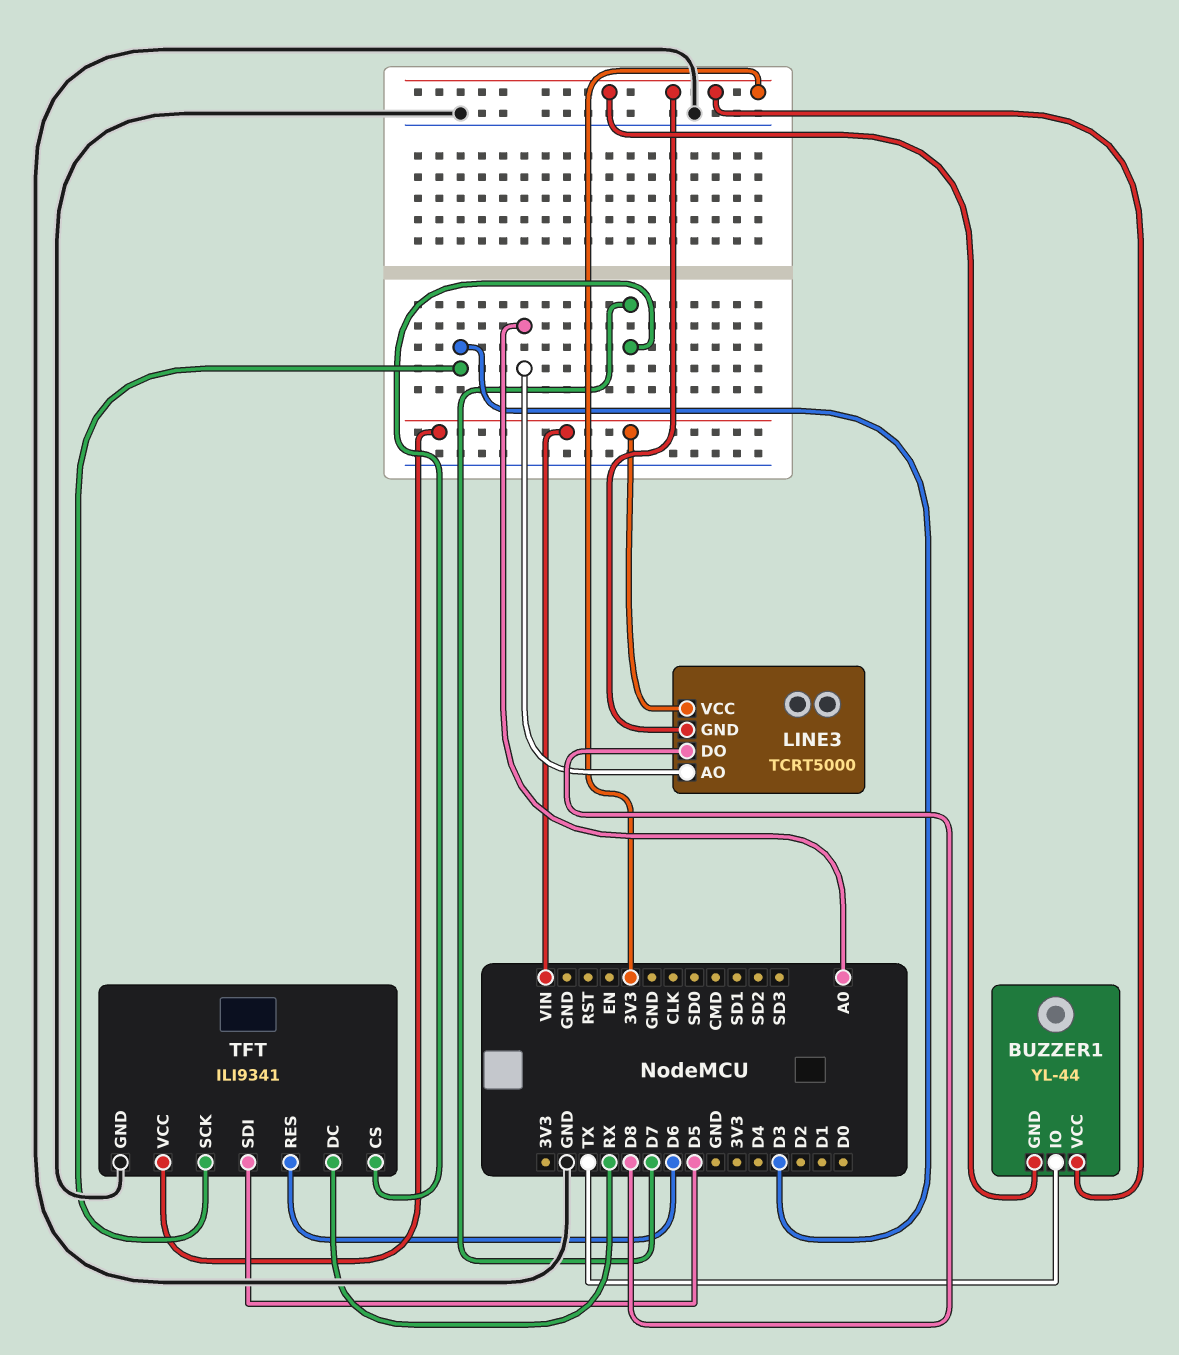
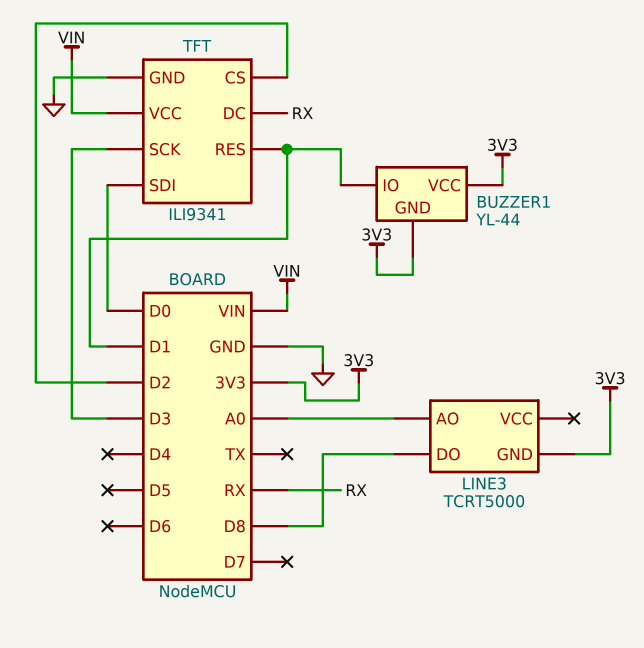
BUZZER1 pin IO: TX -> D1
LINE3 pin VCC: VIN -> none
TFT pin CS: D7 -> D2
TFT pin RES: D6 -> D1
TFT pin SDI: D5 -> D0

